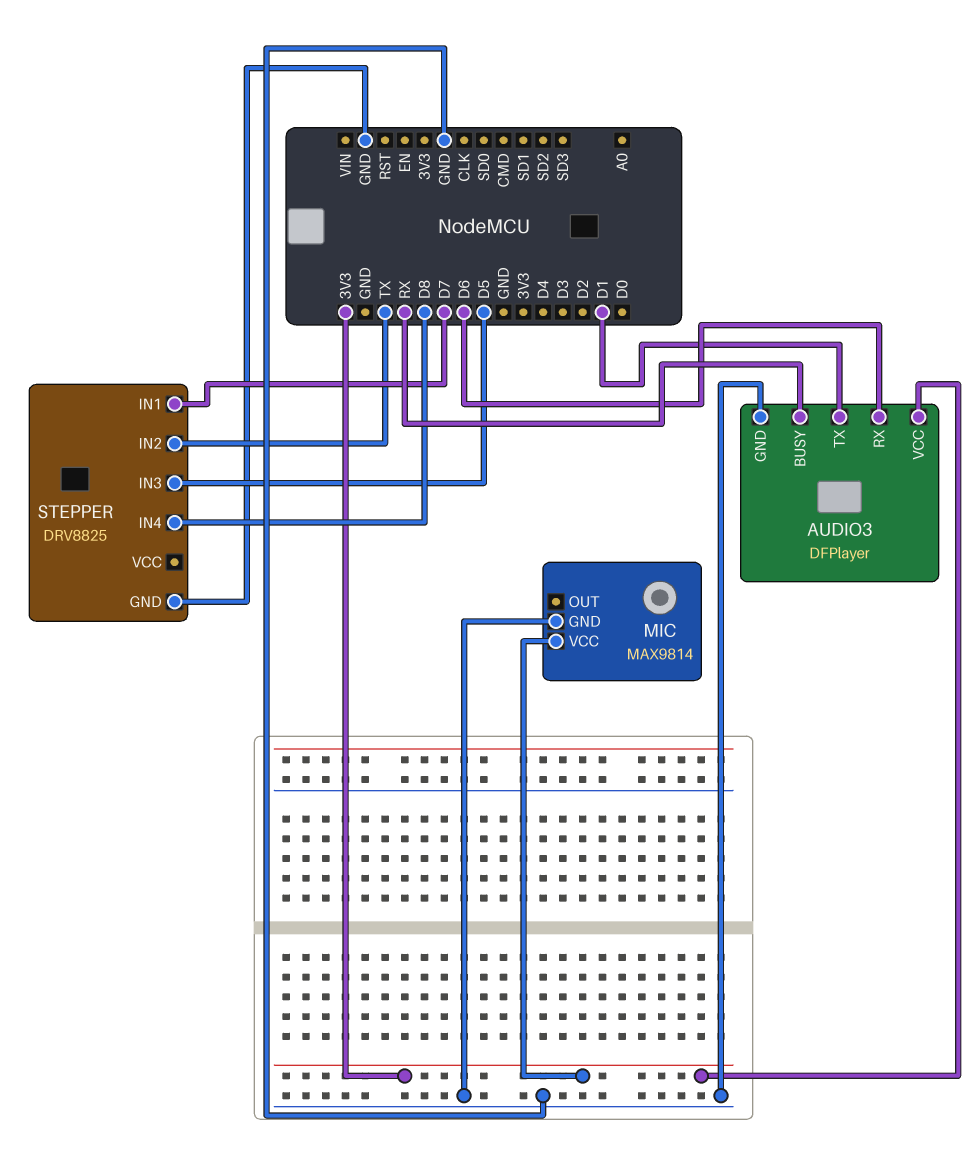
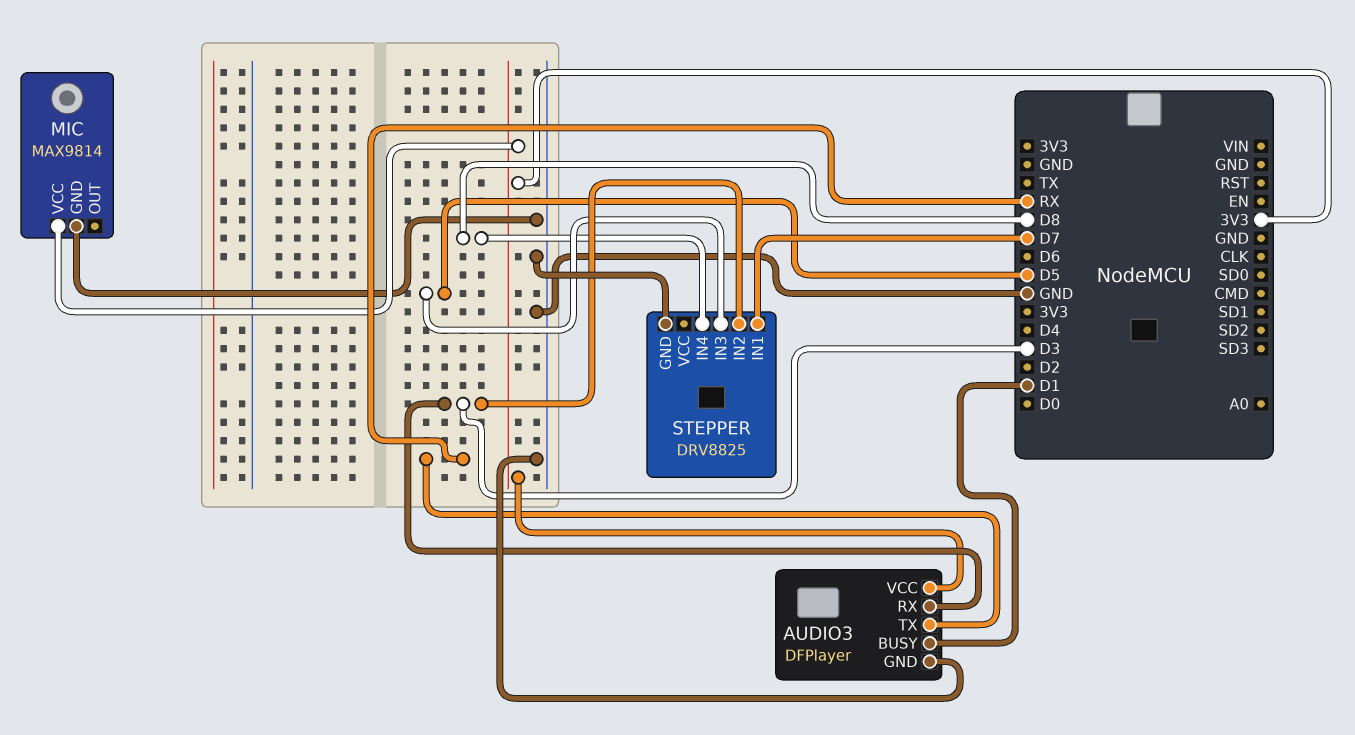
AUDIO3 pin BUSY: RX -> D1
AUDIO3 pin RX: D6 -> D3
AUDIO3 pin TX: D1 -> RX
STEPPER pin IN2: TX -> D3

